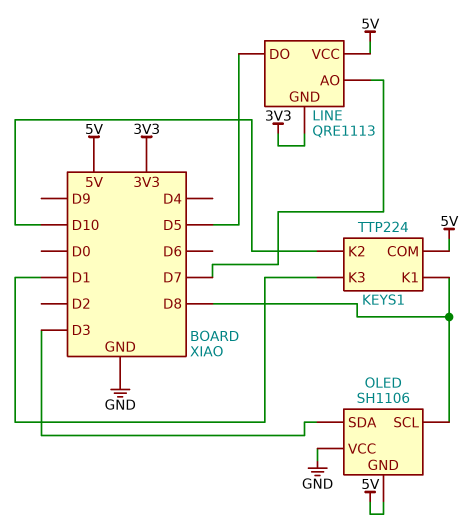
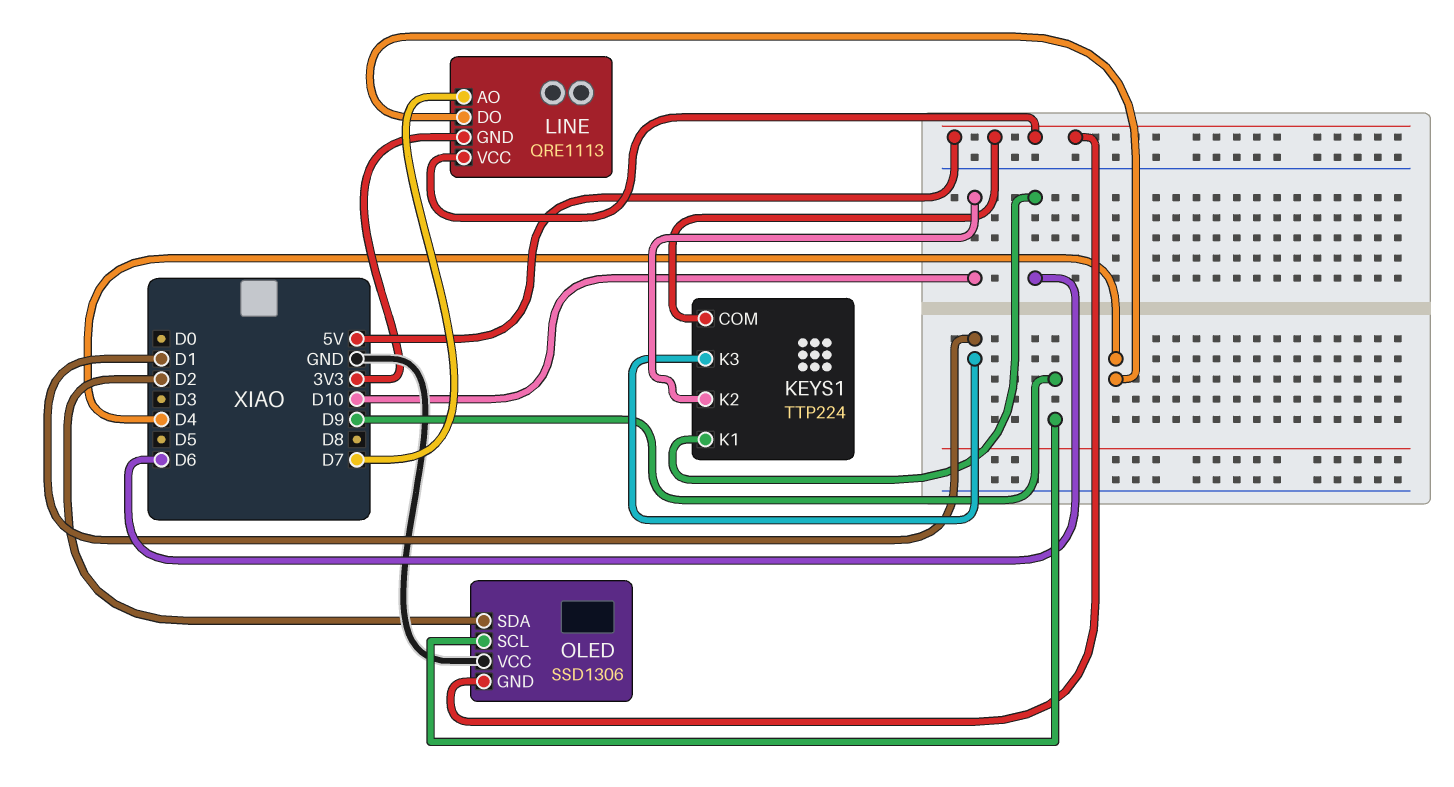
KEYS1 pin K1: D8 -> D6
LINE pin DO: D5 -> D4
OLED: SH1106 -> SSD1306
OLED pin SCL: D8 -> D9
OLED pin SDA: D3 -> D2

